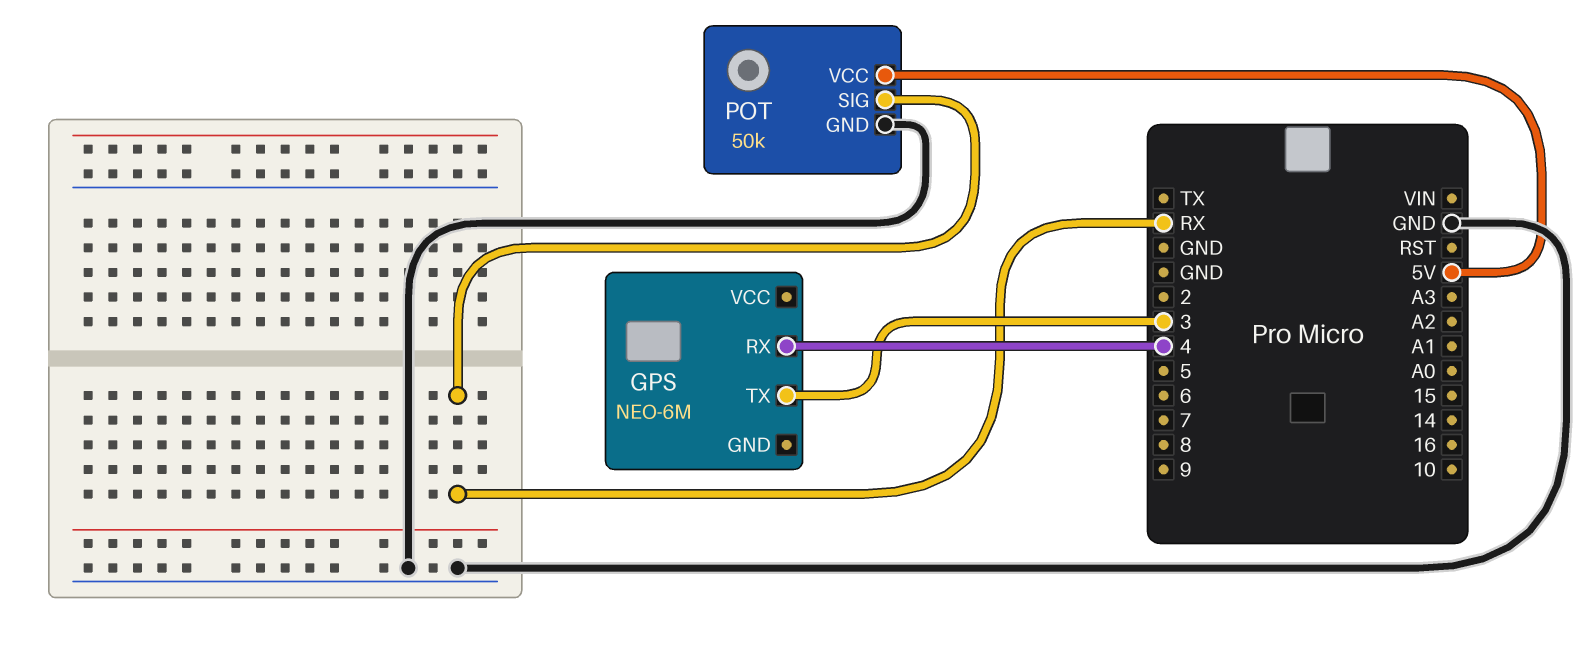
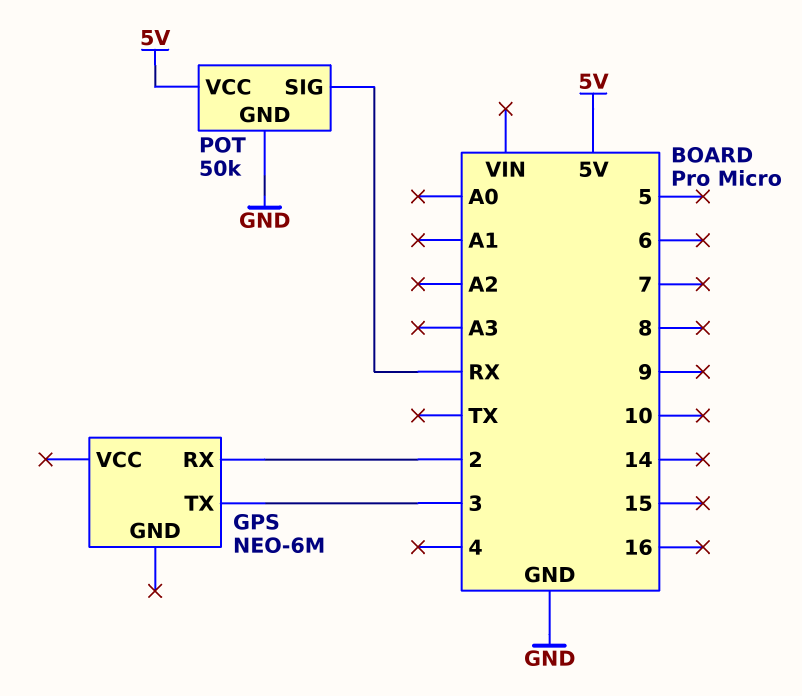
GPS pin RX: 4 -> 2

